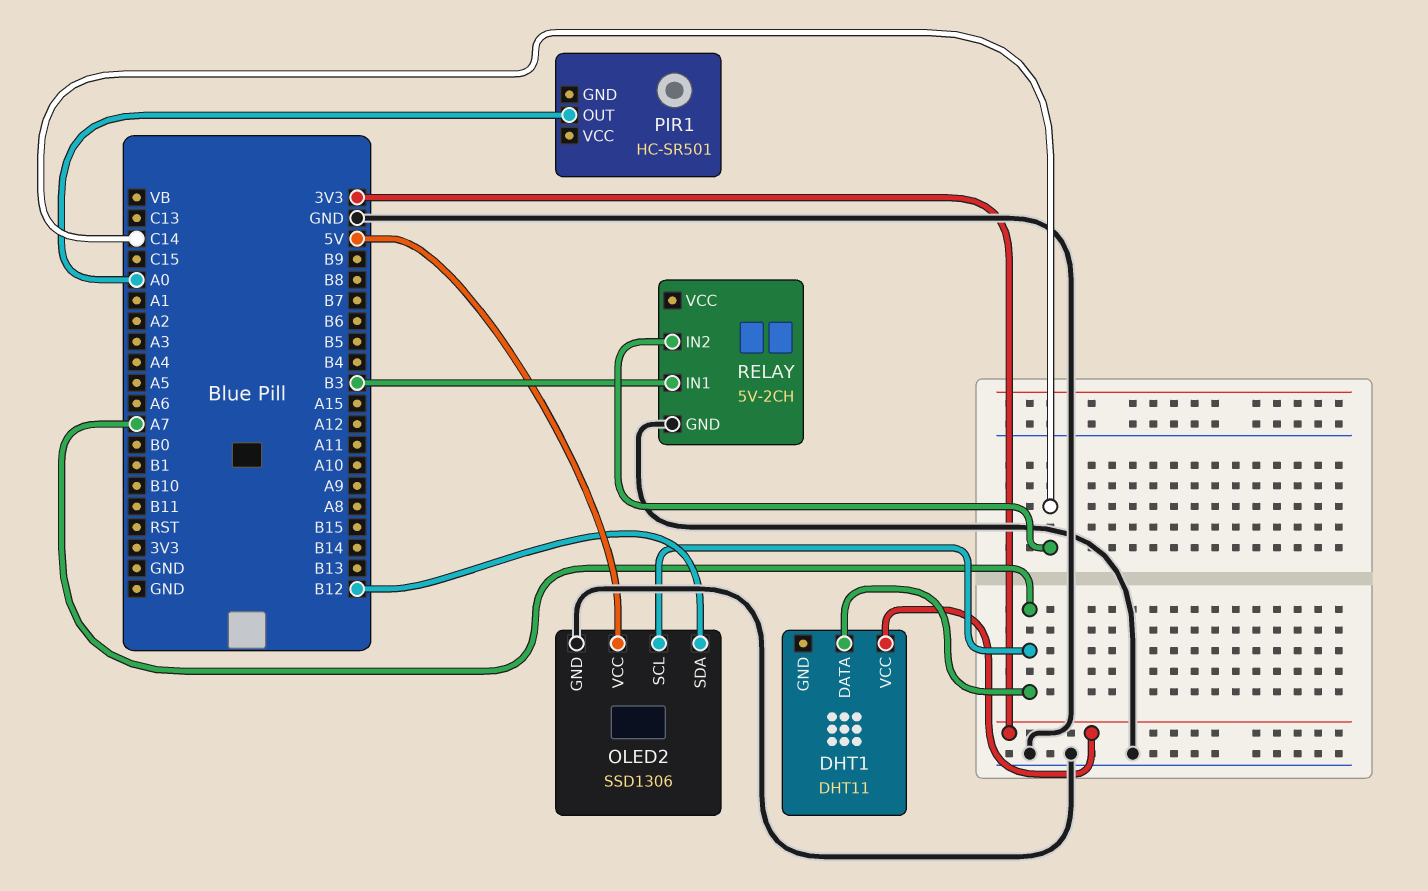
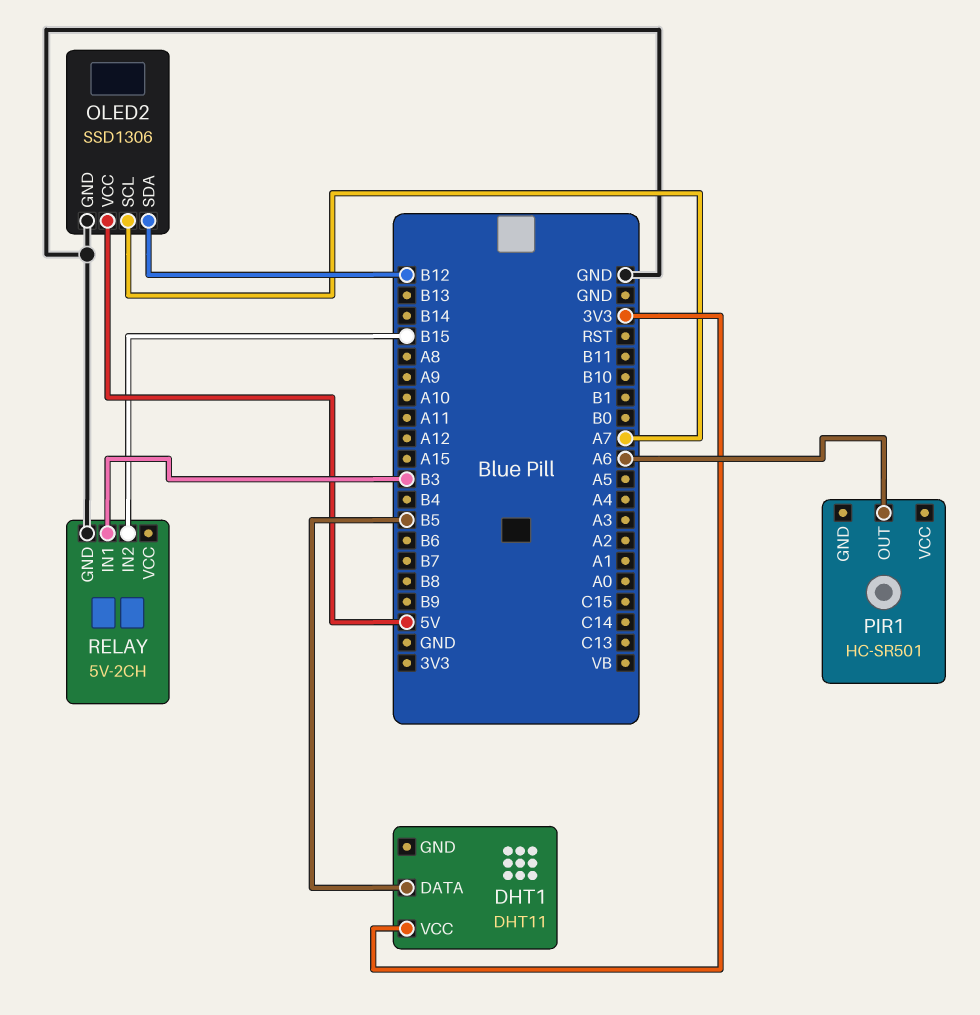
DHT1 pin DATA: A7 -> B5
PIR1 pin OUT: A0 -> A6
RELAY pin IN2: C14 -> B15

